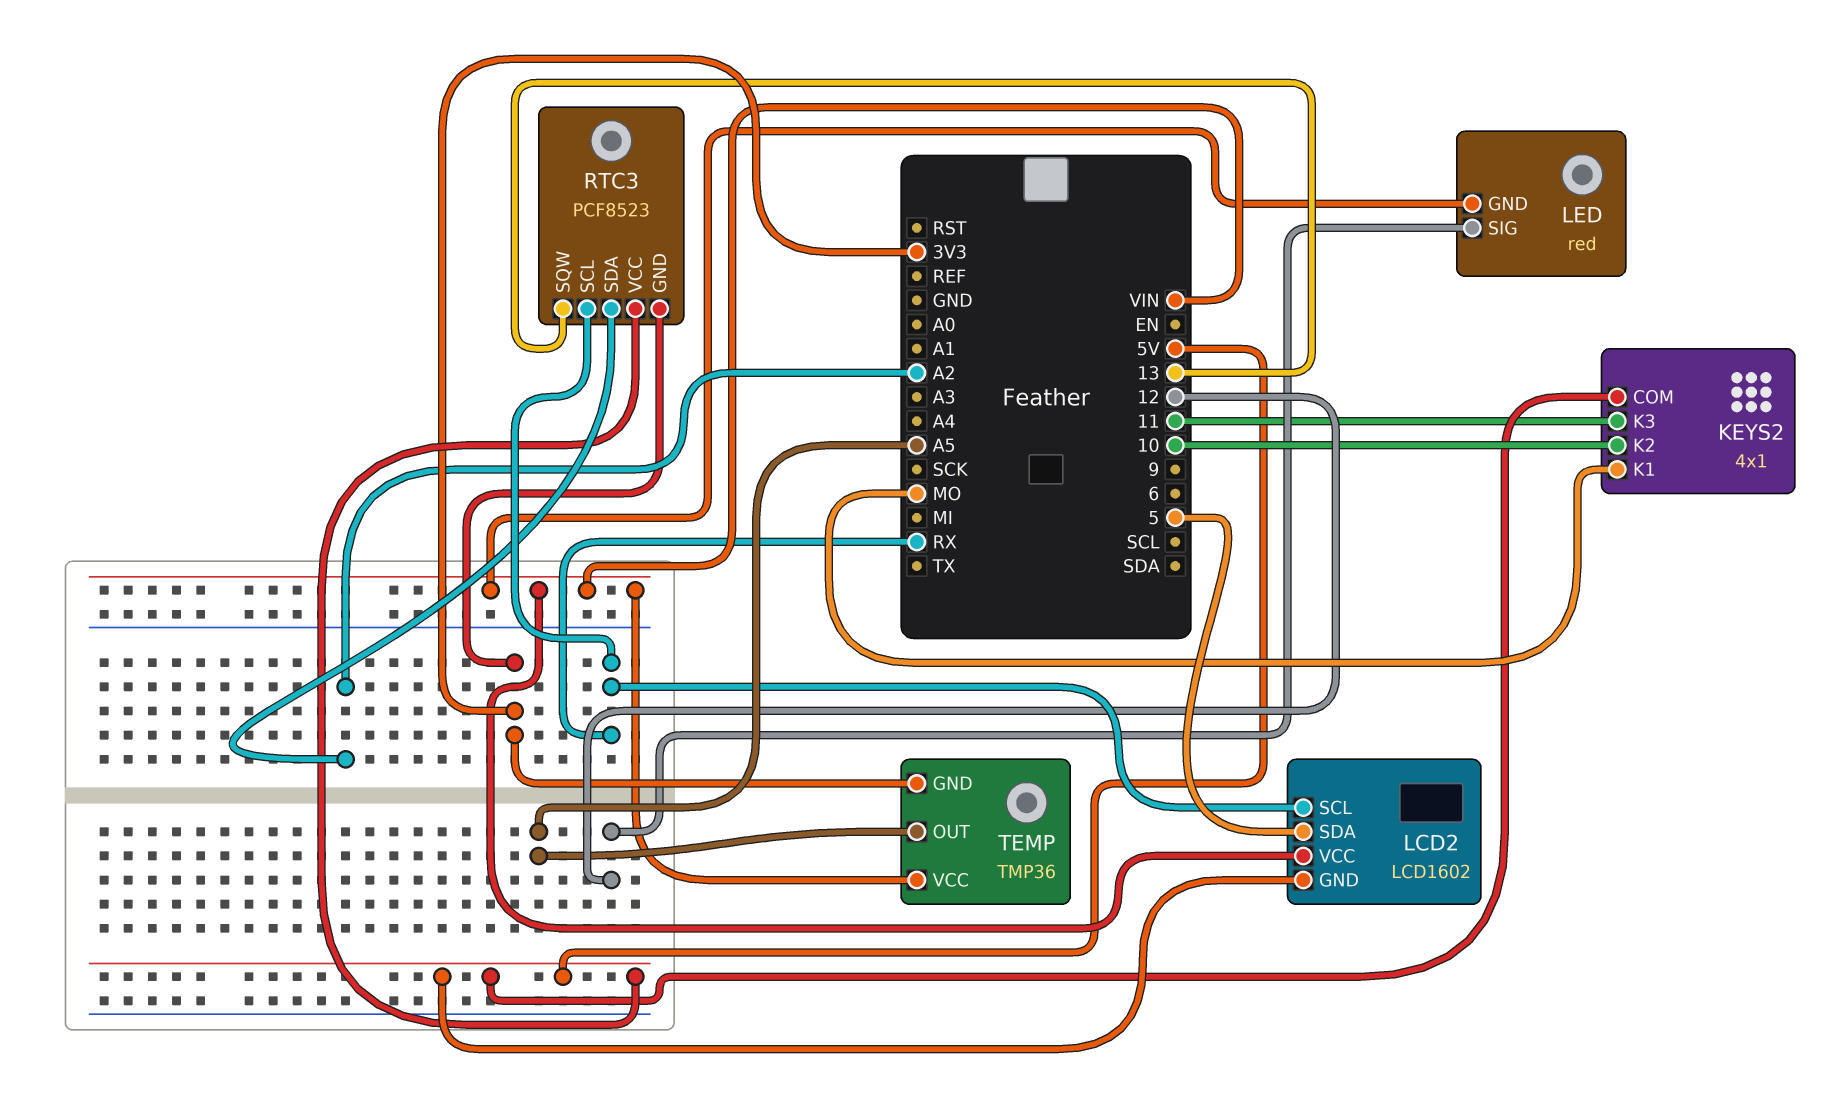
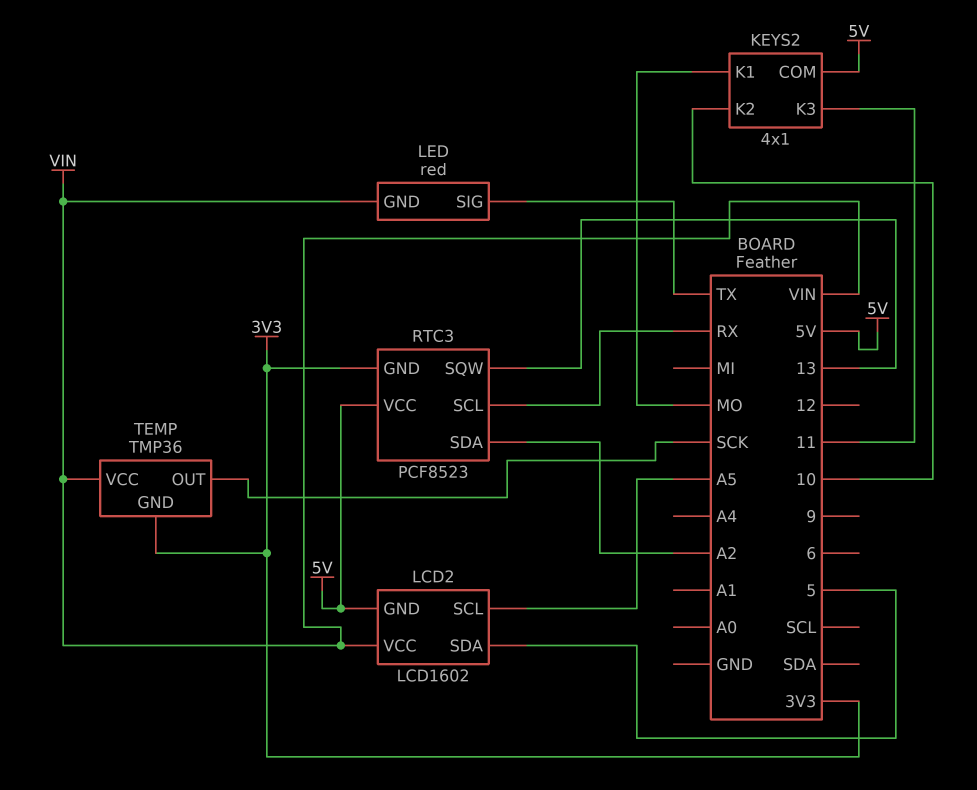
LCD2 pin SCL: RX -> A5
LED pin SIG: 12 -> TX
TEMP pin OUT: A5 -> SCK

